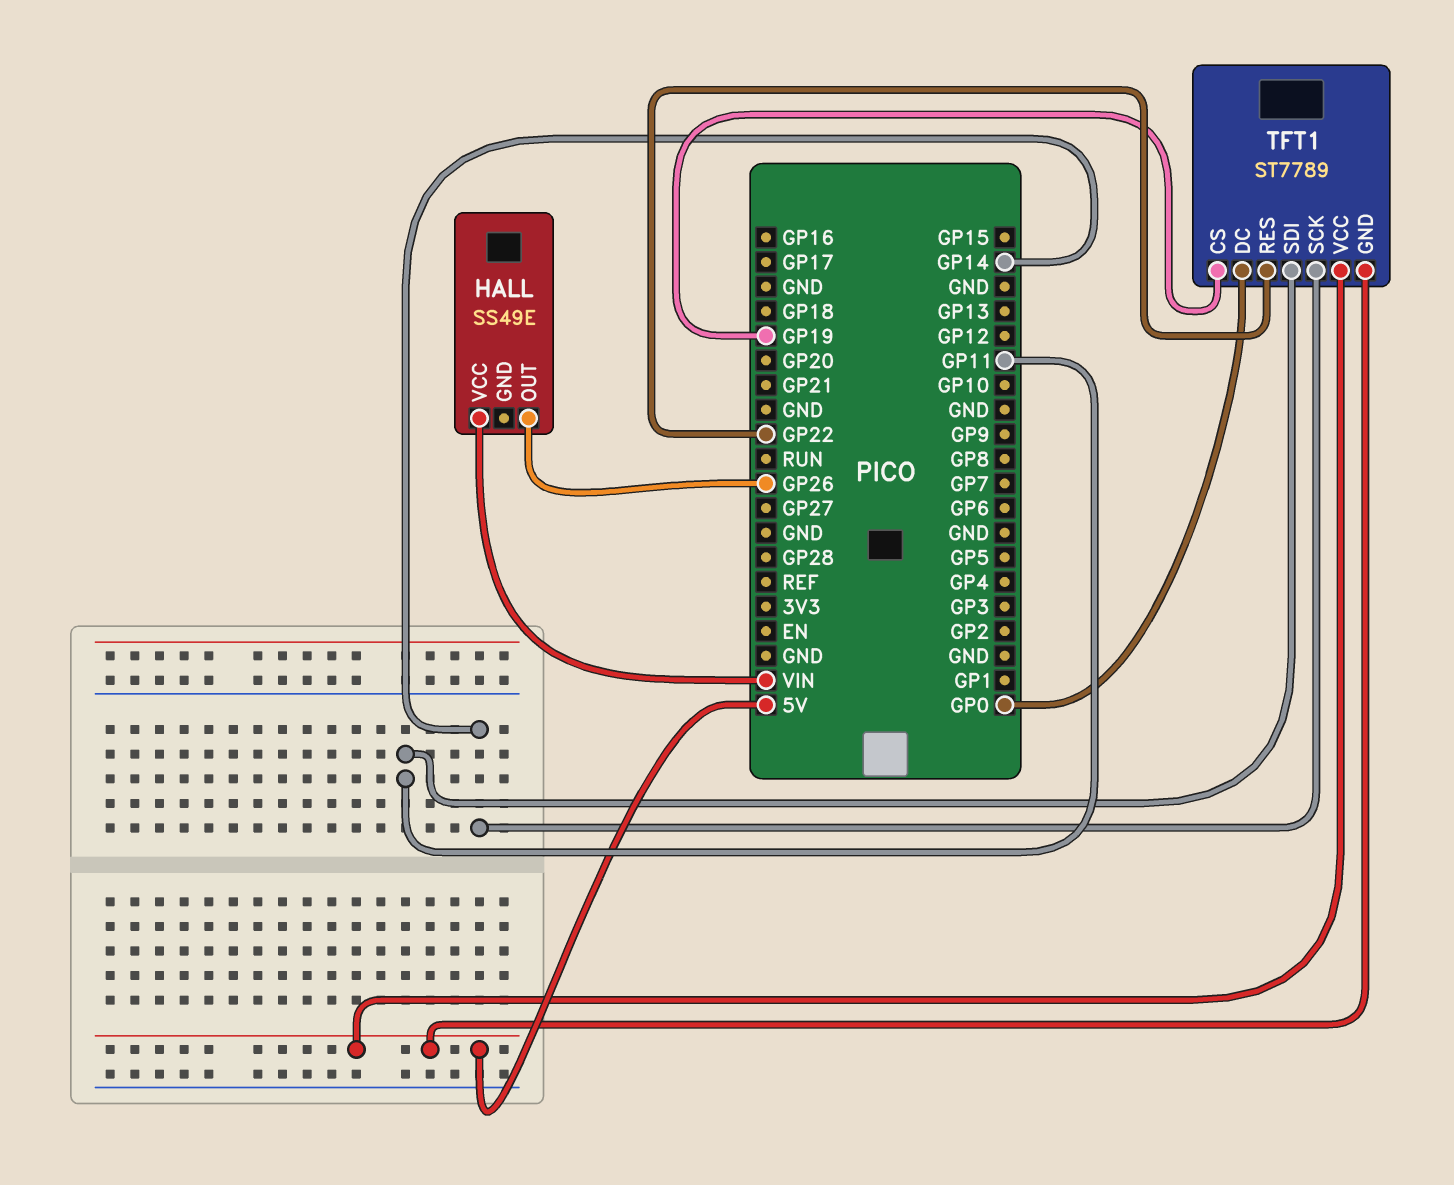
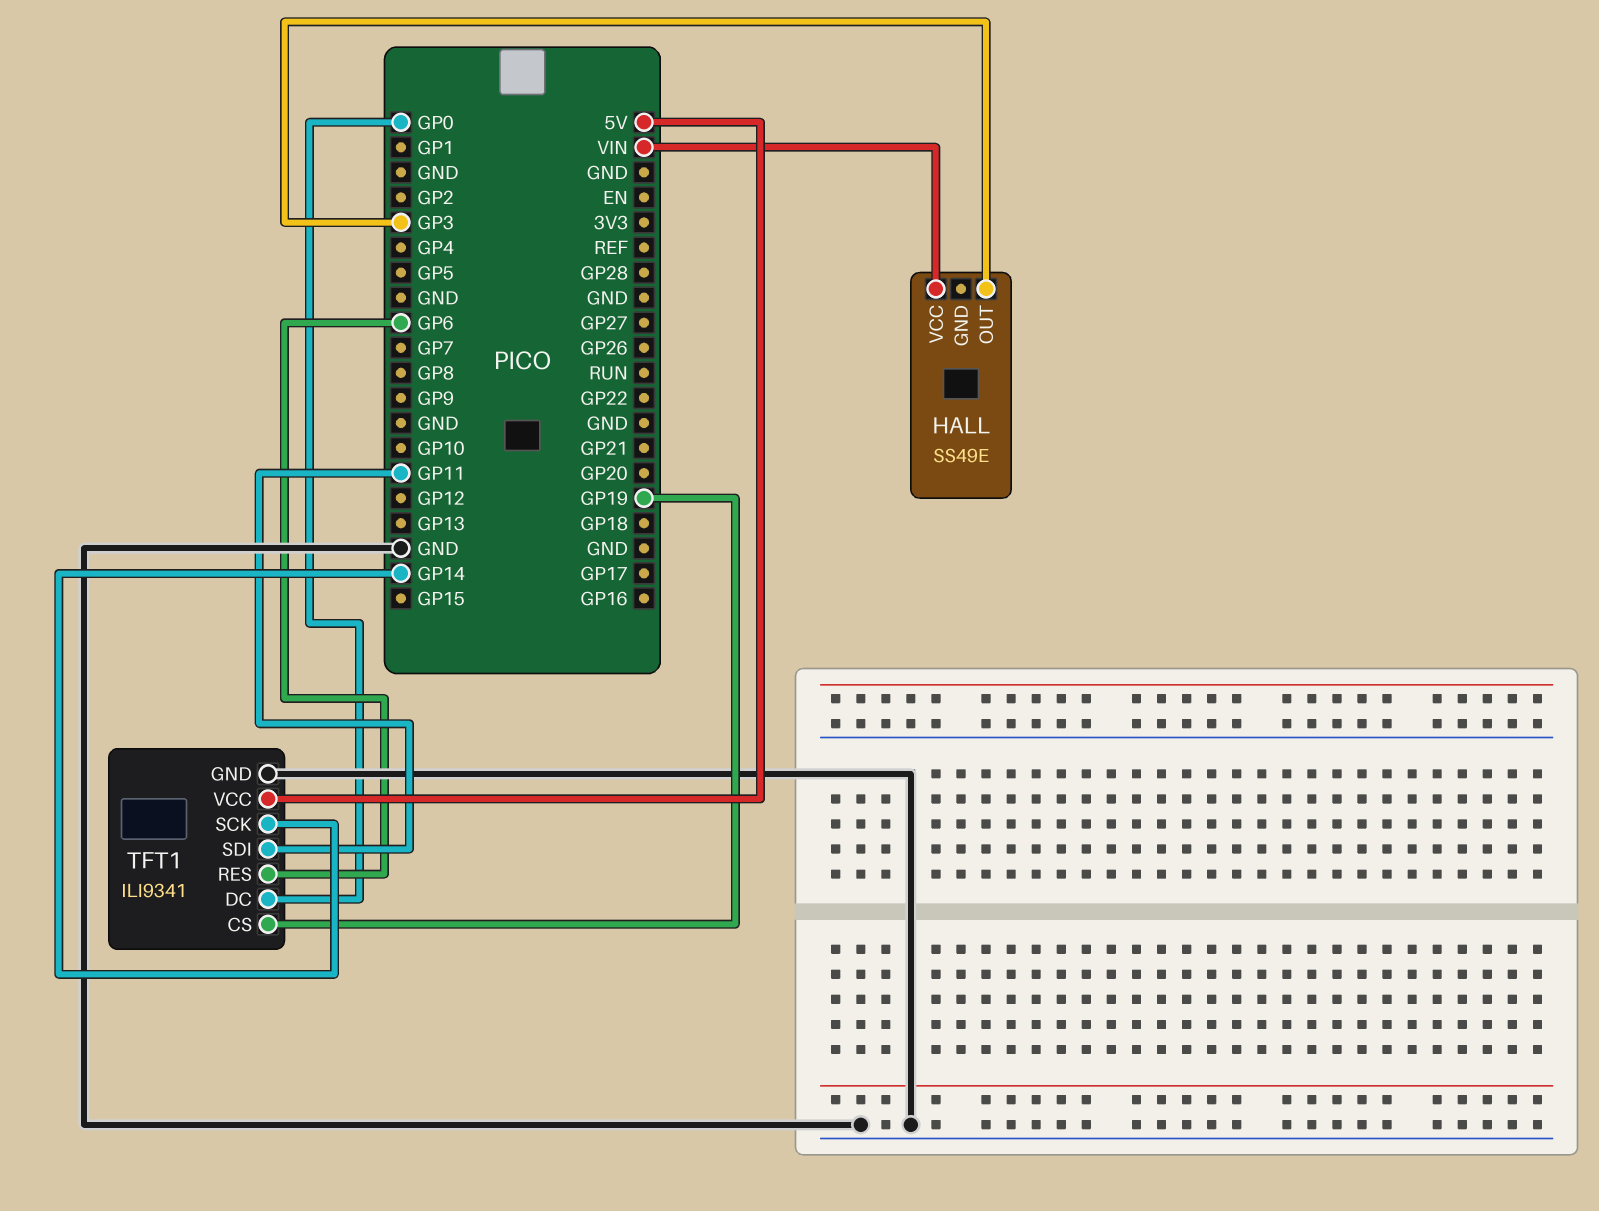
HALL pin OUT: GP26 -> GP3
TFT1: ST7789 -> ILI9341
TFT1 pin GND: 5V -> GND
TFT1 pin RES: GP22 -> GP6

